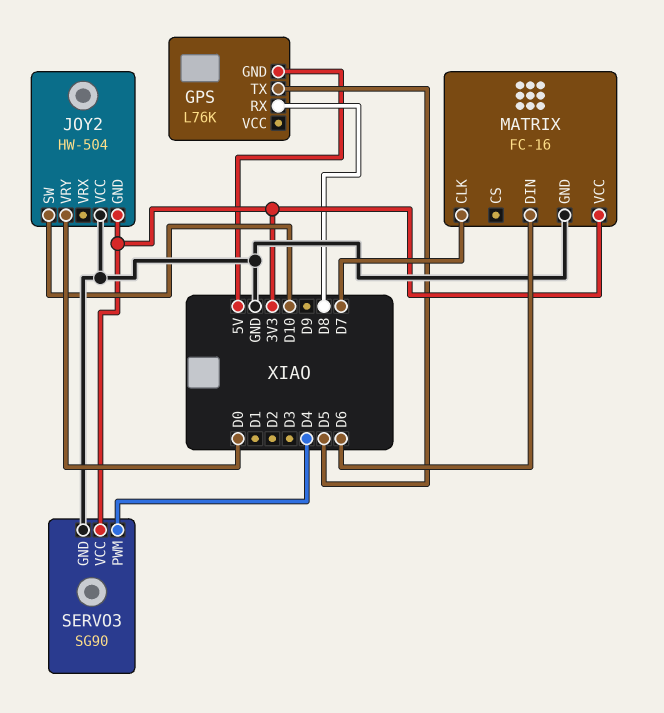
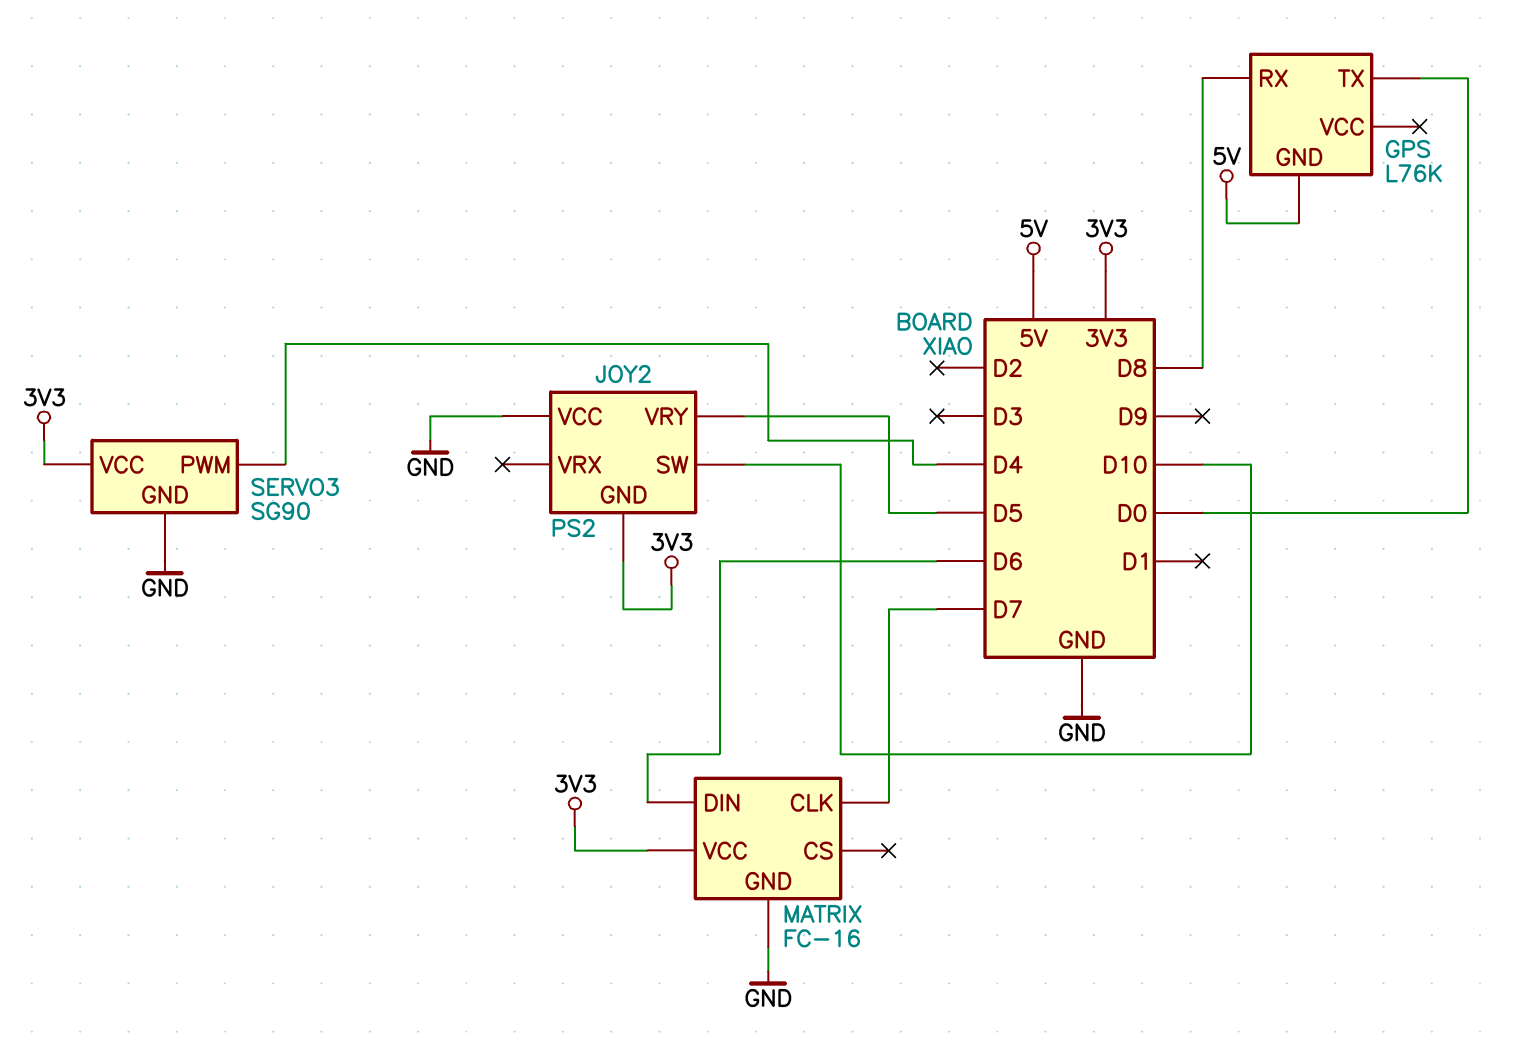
GPS pin TX: D5 -> D0
JOY2: HW-504 -> PS2
JOY2 pin VRY: D0 -> D5

